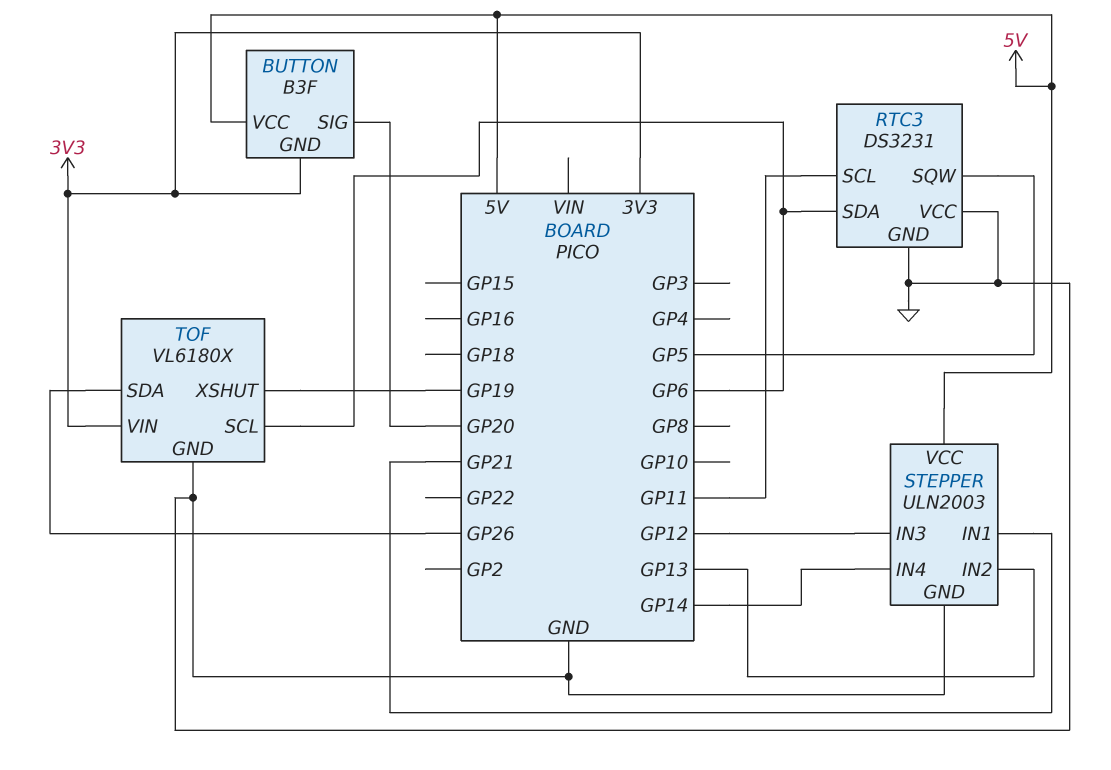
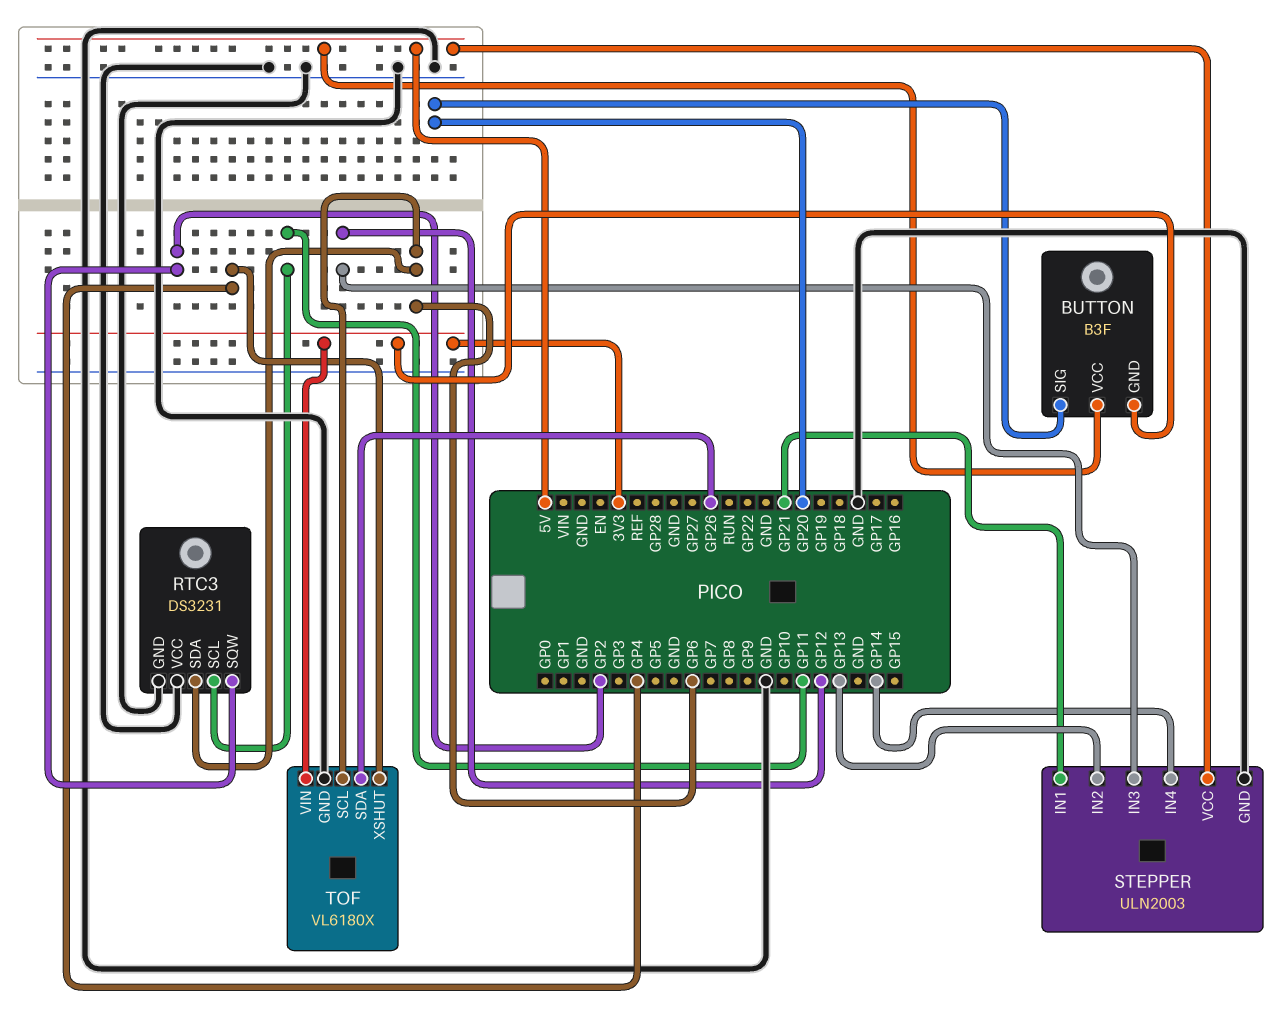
RTC3 pin SQW: GP5 -> GP2
TOF pin XSHUT: GP19 -> GP4

